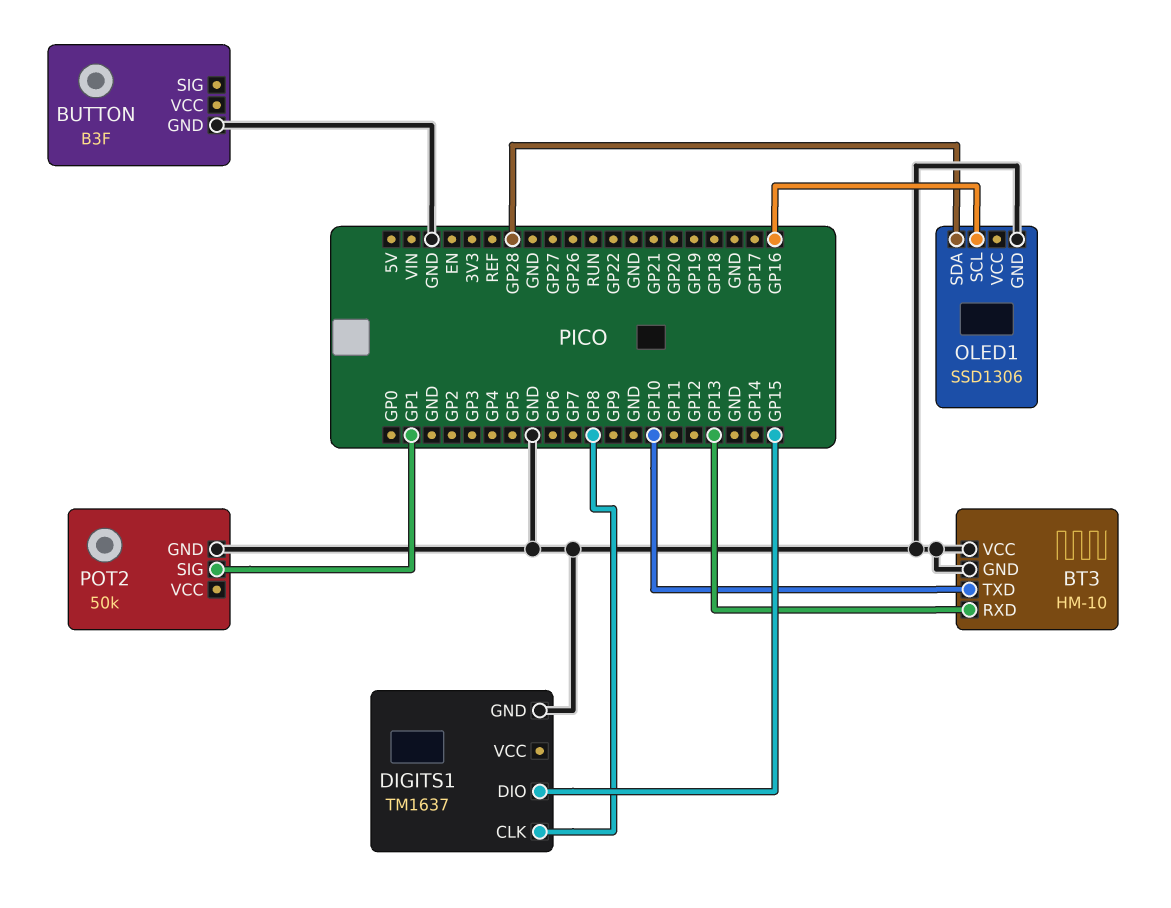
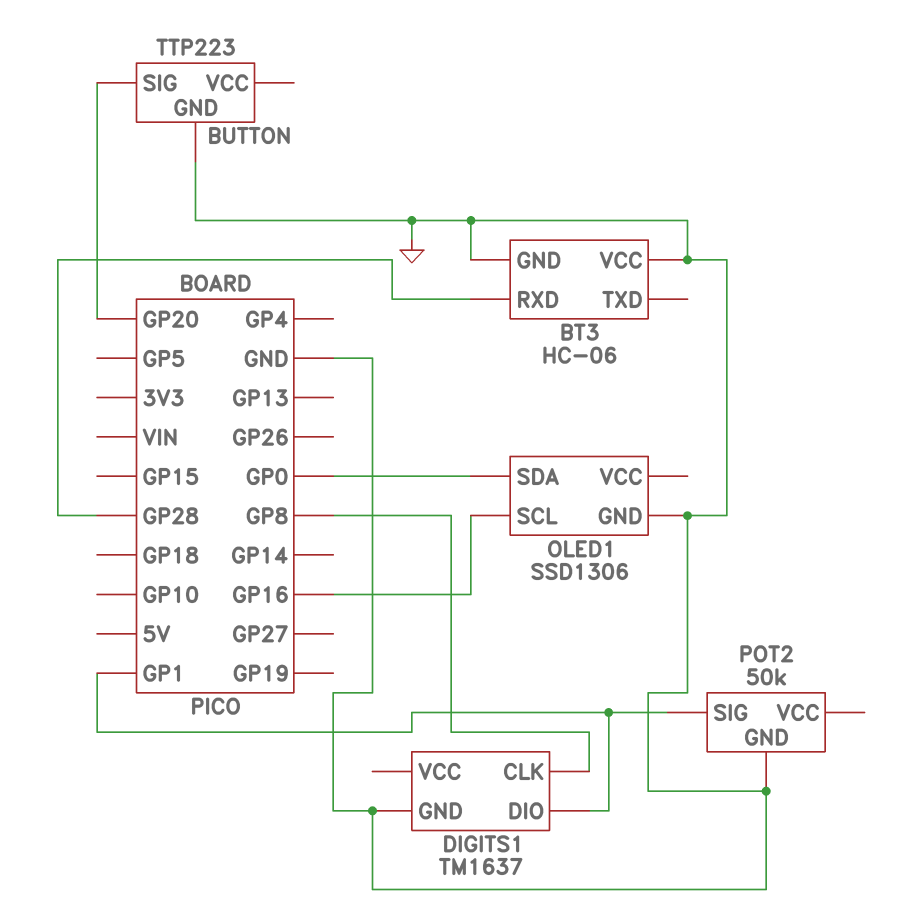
BT3: HM-10 -> HC-06
BT3 pin RXD: GP13 -> GP28
BT3 pin TXD: GP10 -> none
BUTTON: B3F -> TTP223
BUTTON pin SIG: none -> GP20
DIGITS1 pin DIO: GP15 -> GP1
OLED1 pin SDA: GP28 -> GP0

